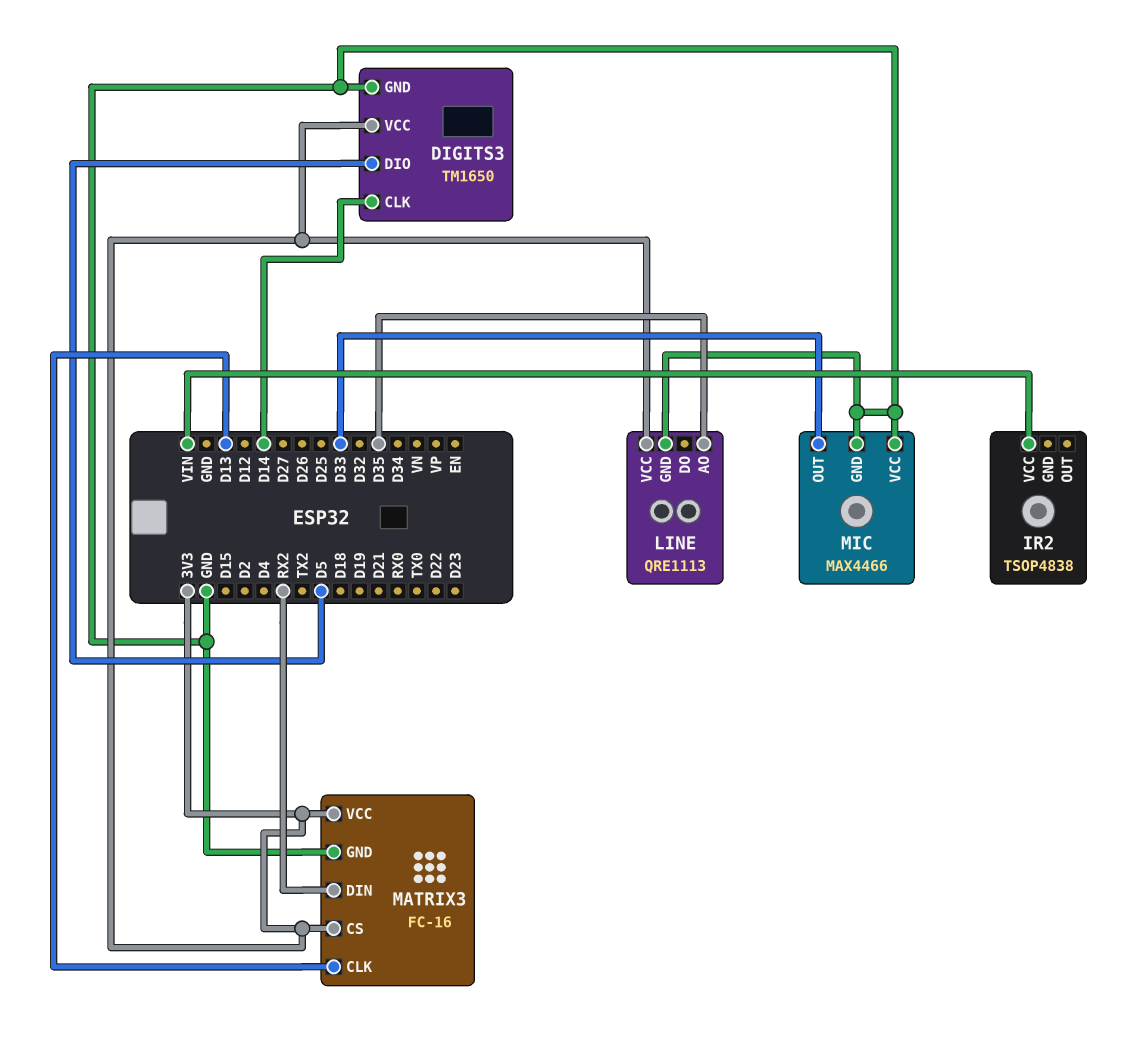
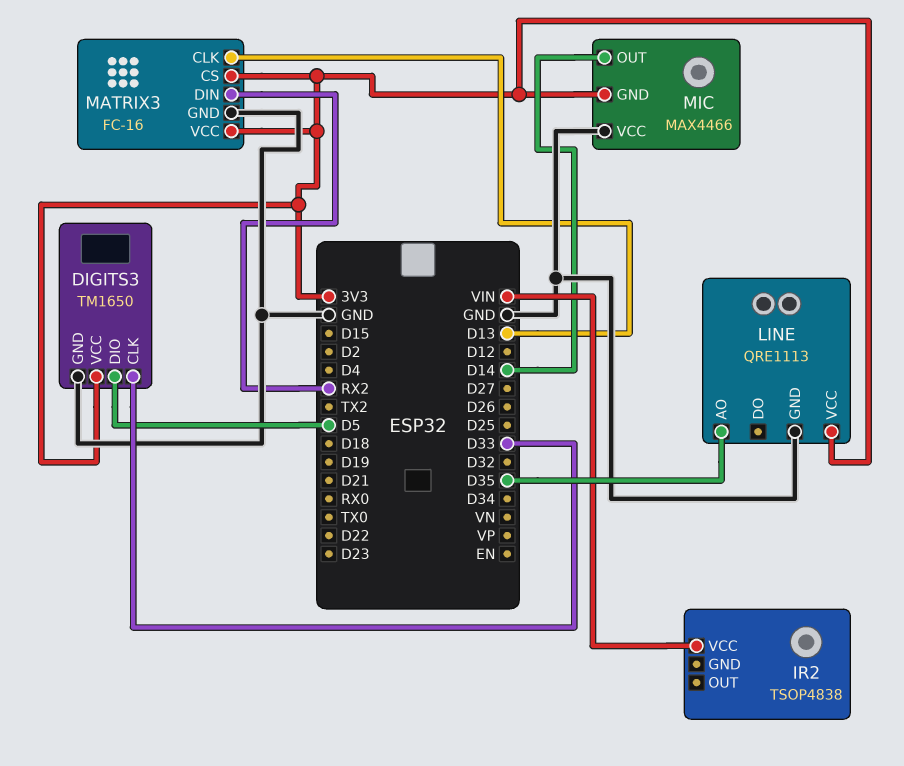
DIGITS3 pin CLK: D14 -> D33
MIC pin GND: GND -> 3V3
MIC pin OUT: D33 -> D14

